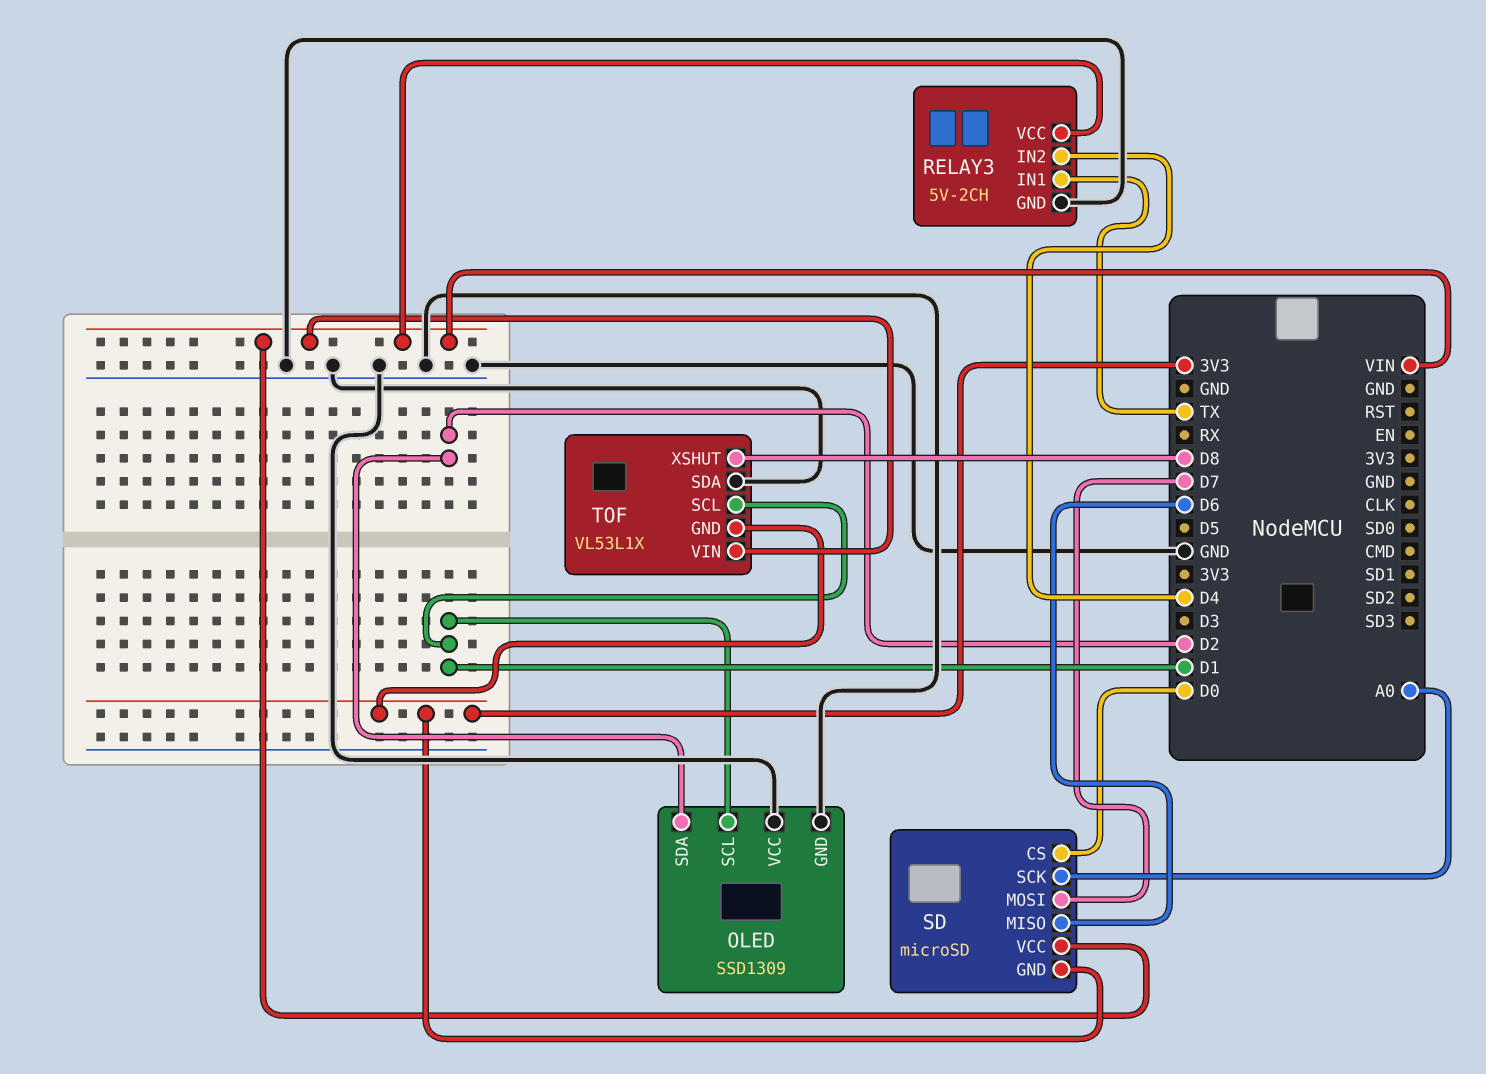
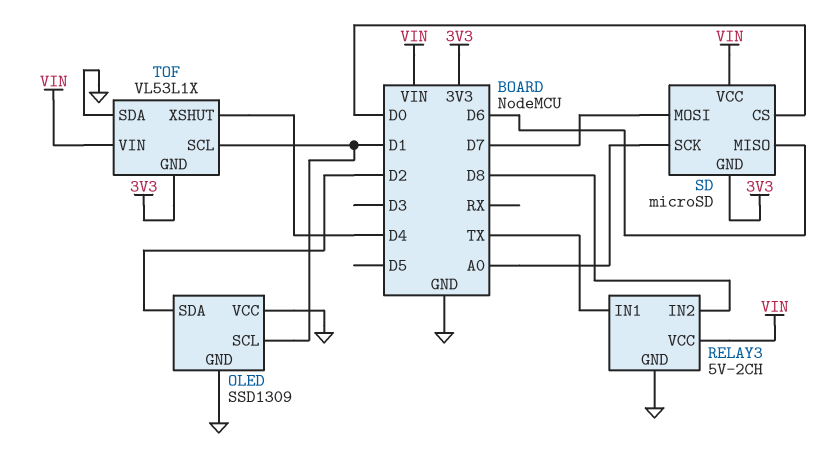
RELAY3 pin IN2: D4 -> D8
TOF pin XSHUT: D8 -> D4

